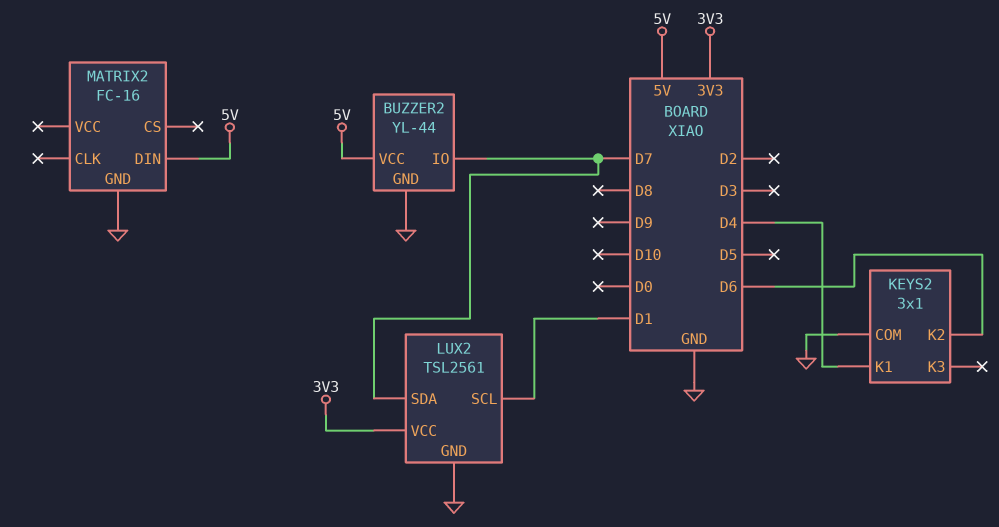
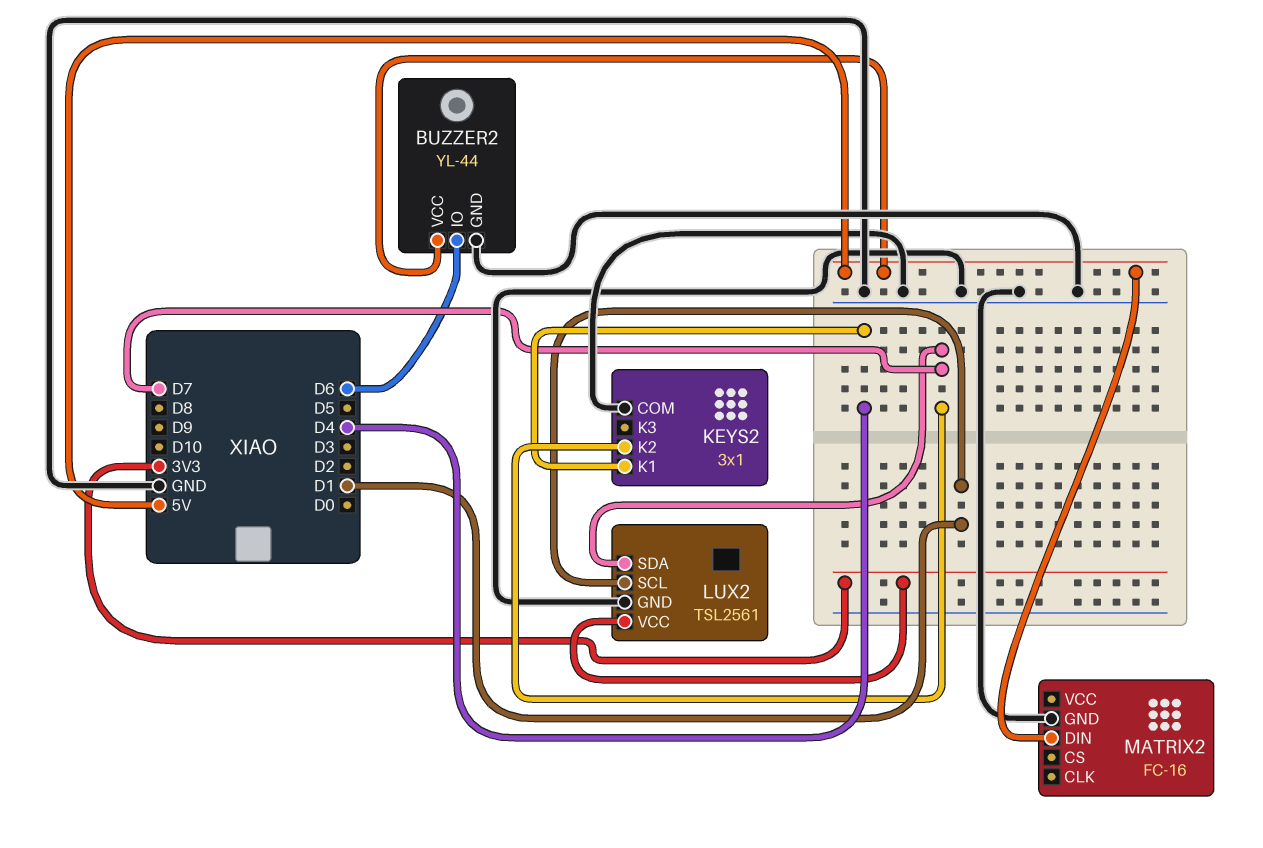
BUZZER2 pin IO: D7 -> D6
KEYS2 pin K2: D6 -> D7

